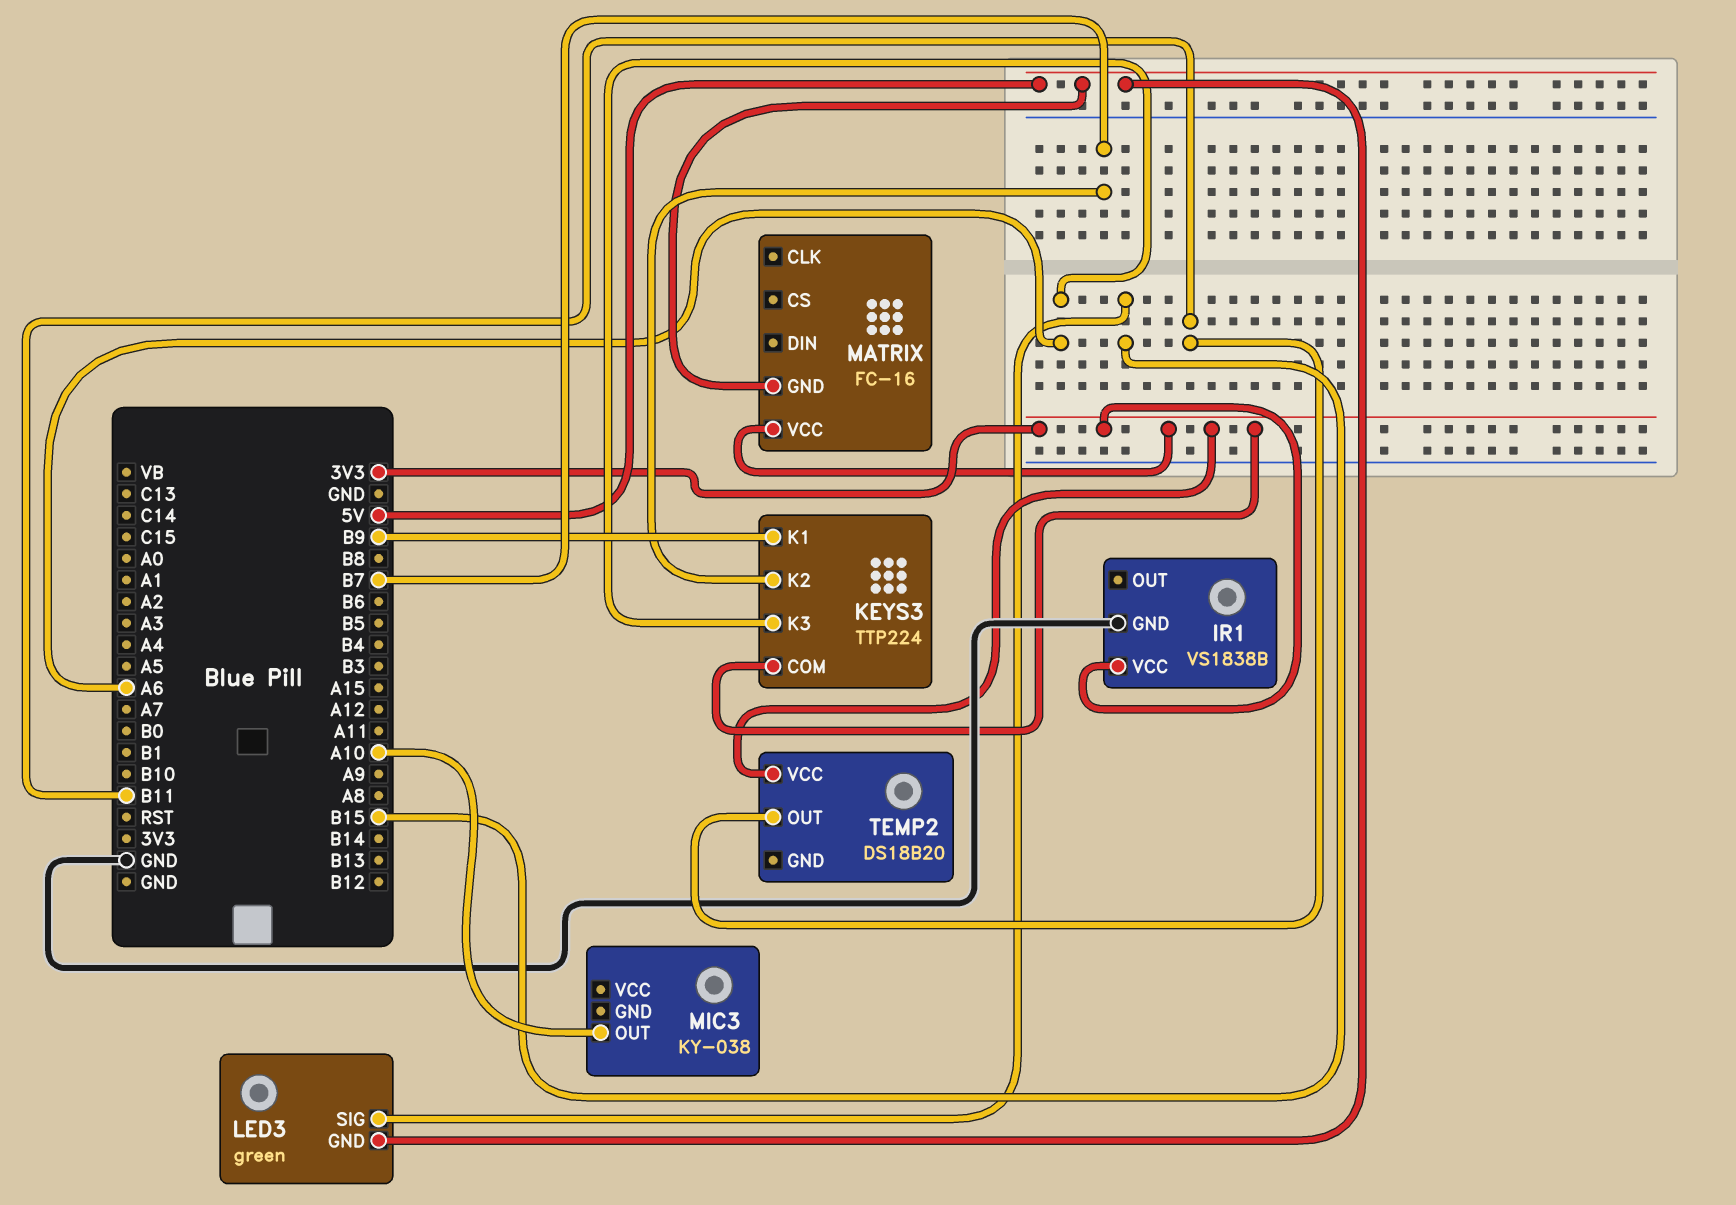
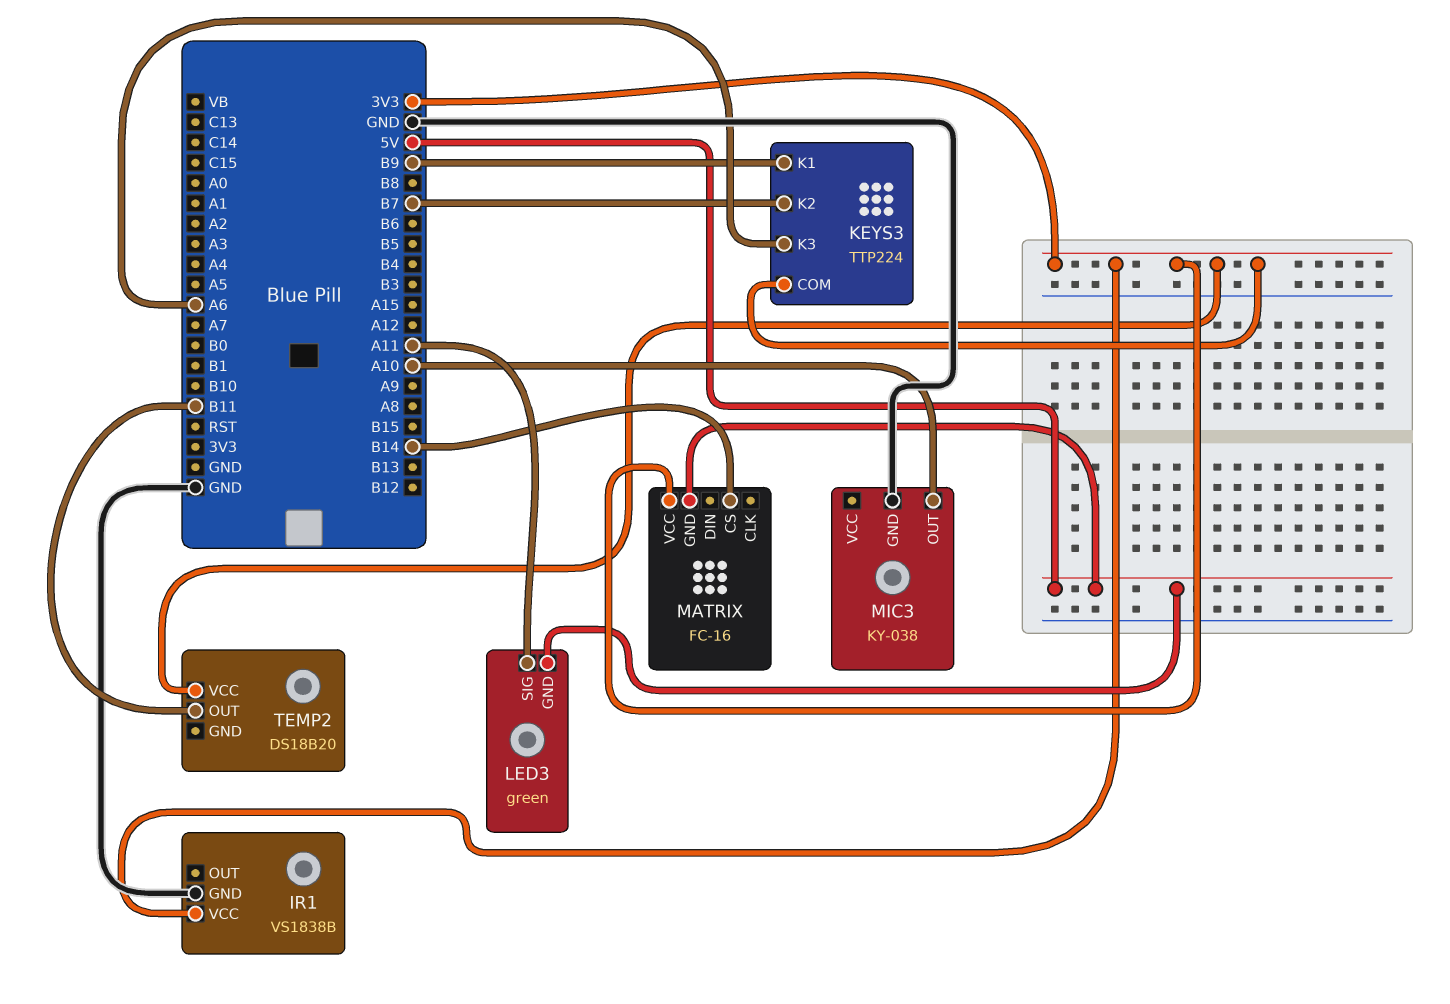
LED3 pin SIG: B15 -> A11
MATRIX pin CS: none -> B14
MIC3 pin GND: none -> GND

